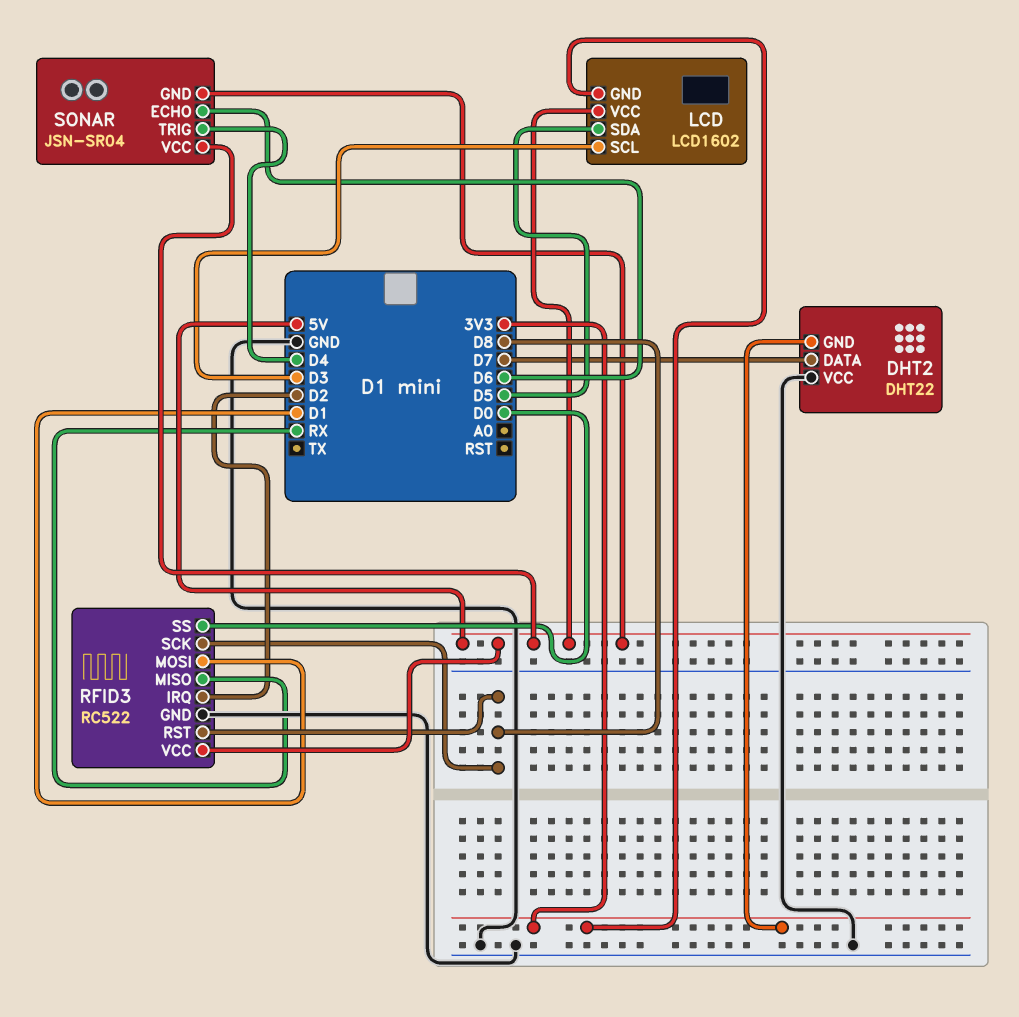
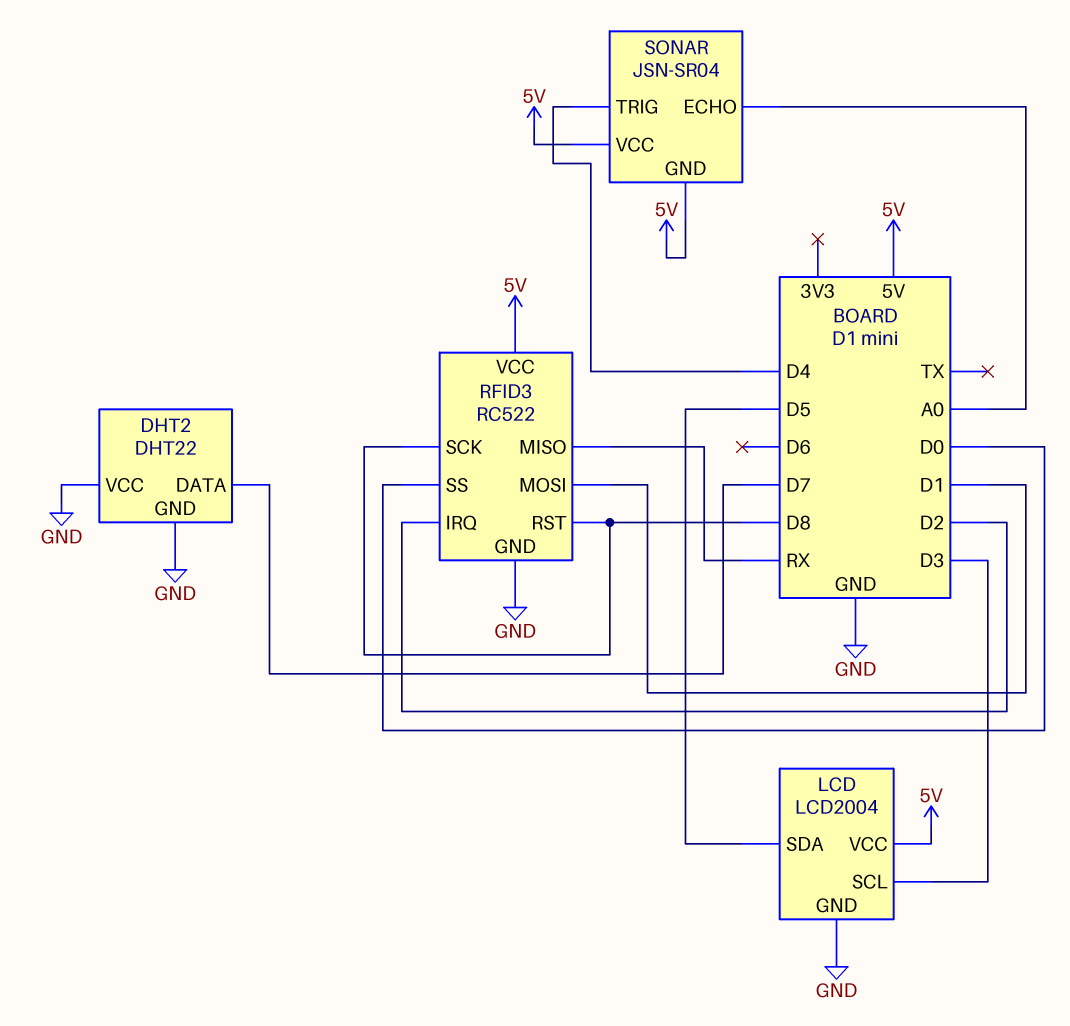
DHT2 pin GND: 3V3 -> GND
LCD: LCD1602 -> LCD2004
LCD pin GND: 3V3 -> GND
SONAR pin ECHO: D6 -> A0

